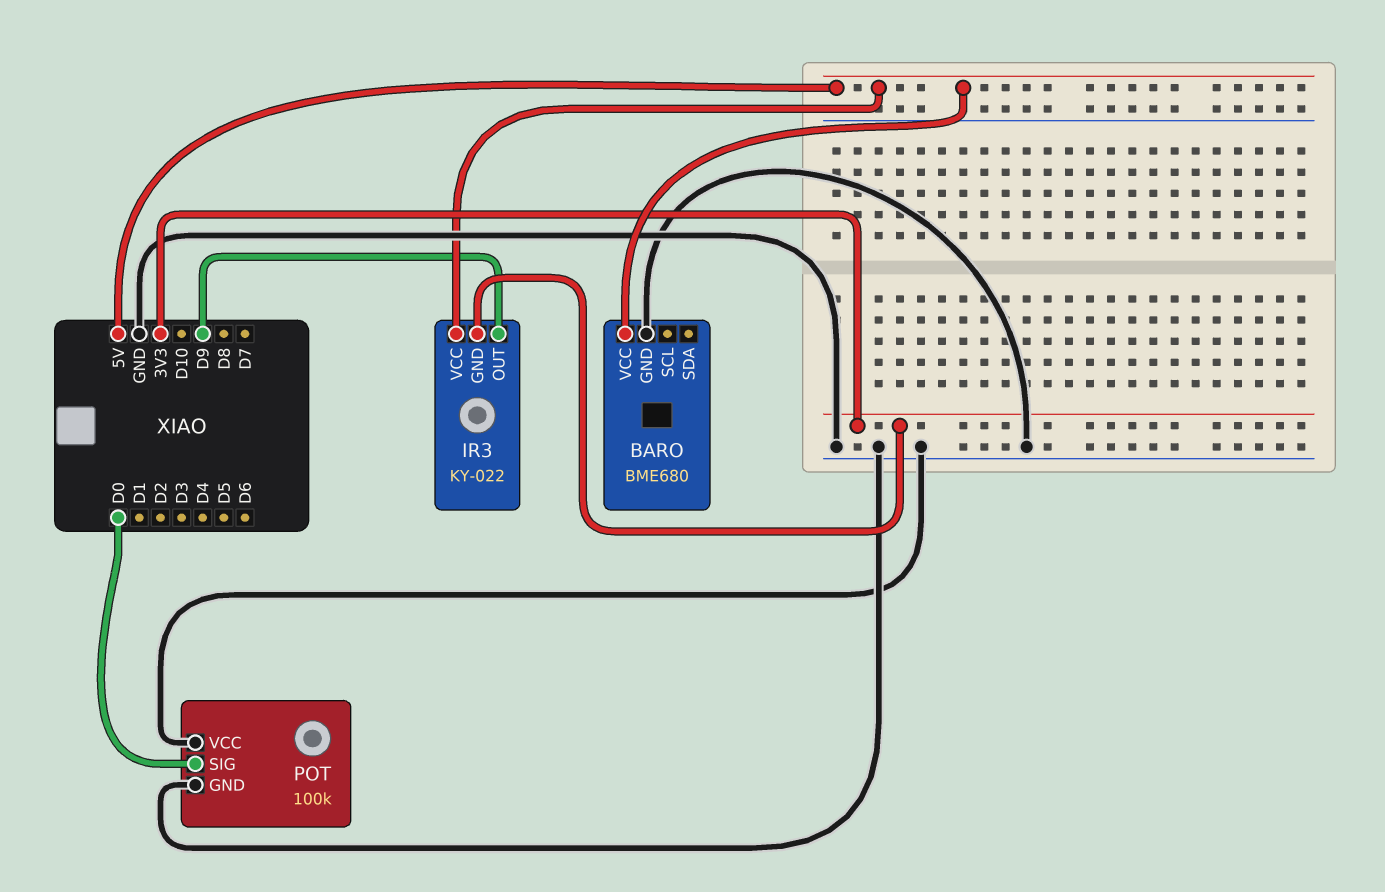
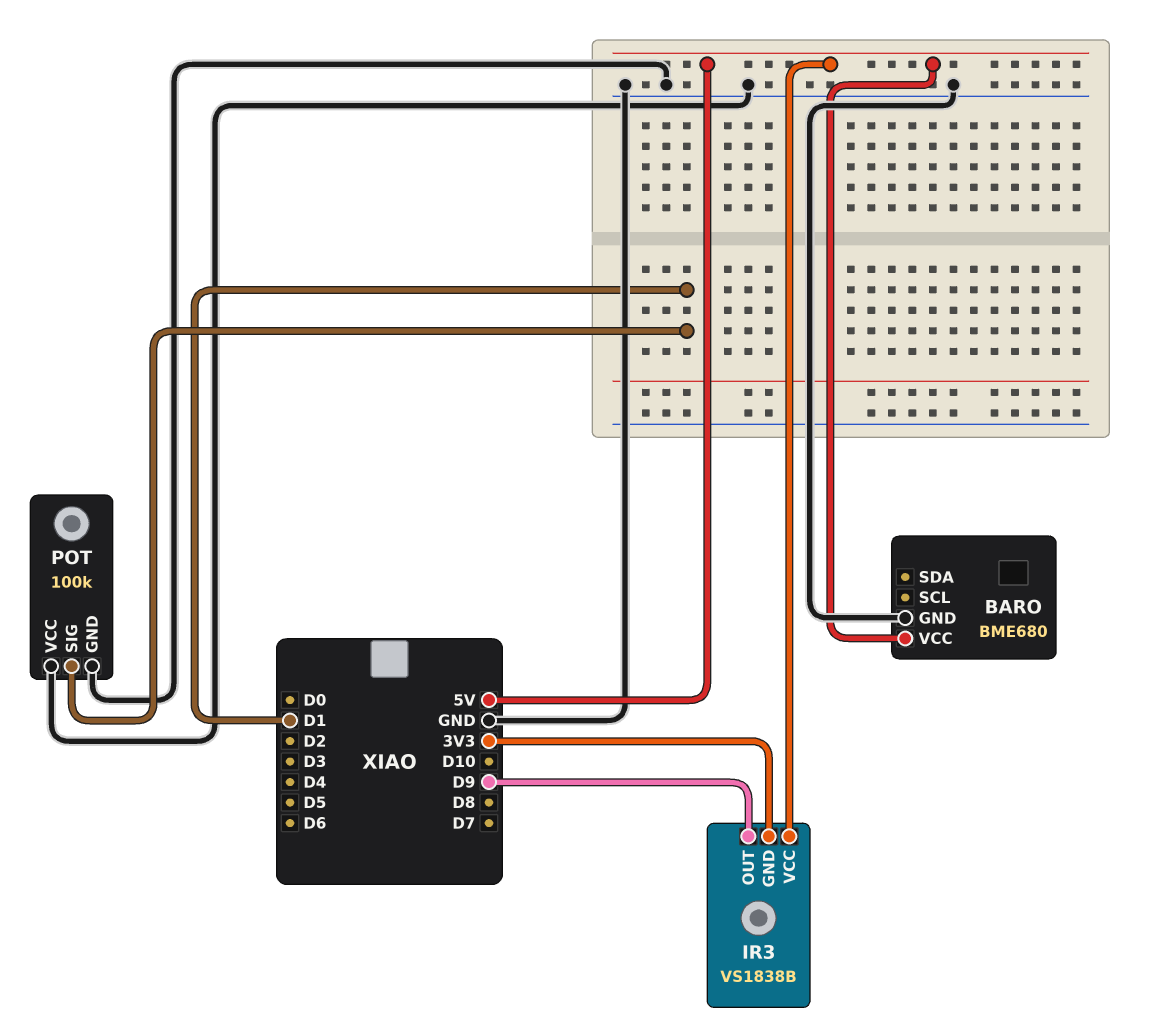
IR3: KY-022 -> VS1838B
POT pin SIG: D0 -> D1

